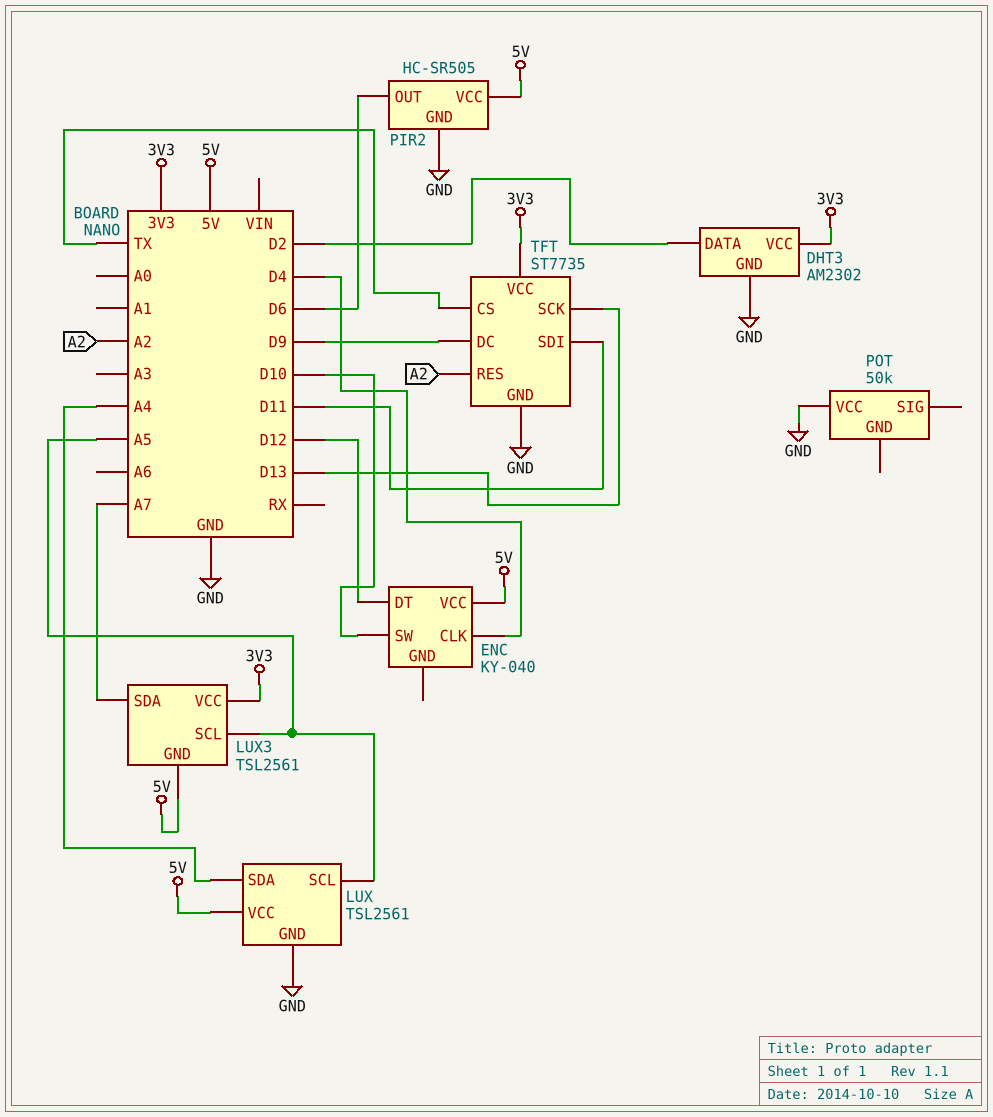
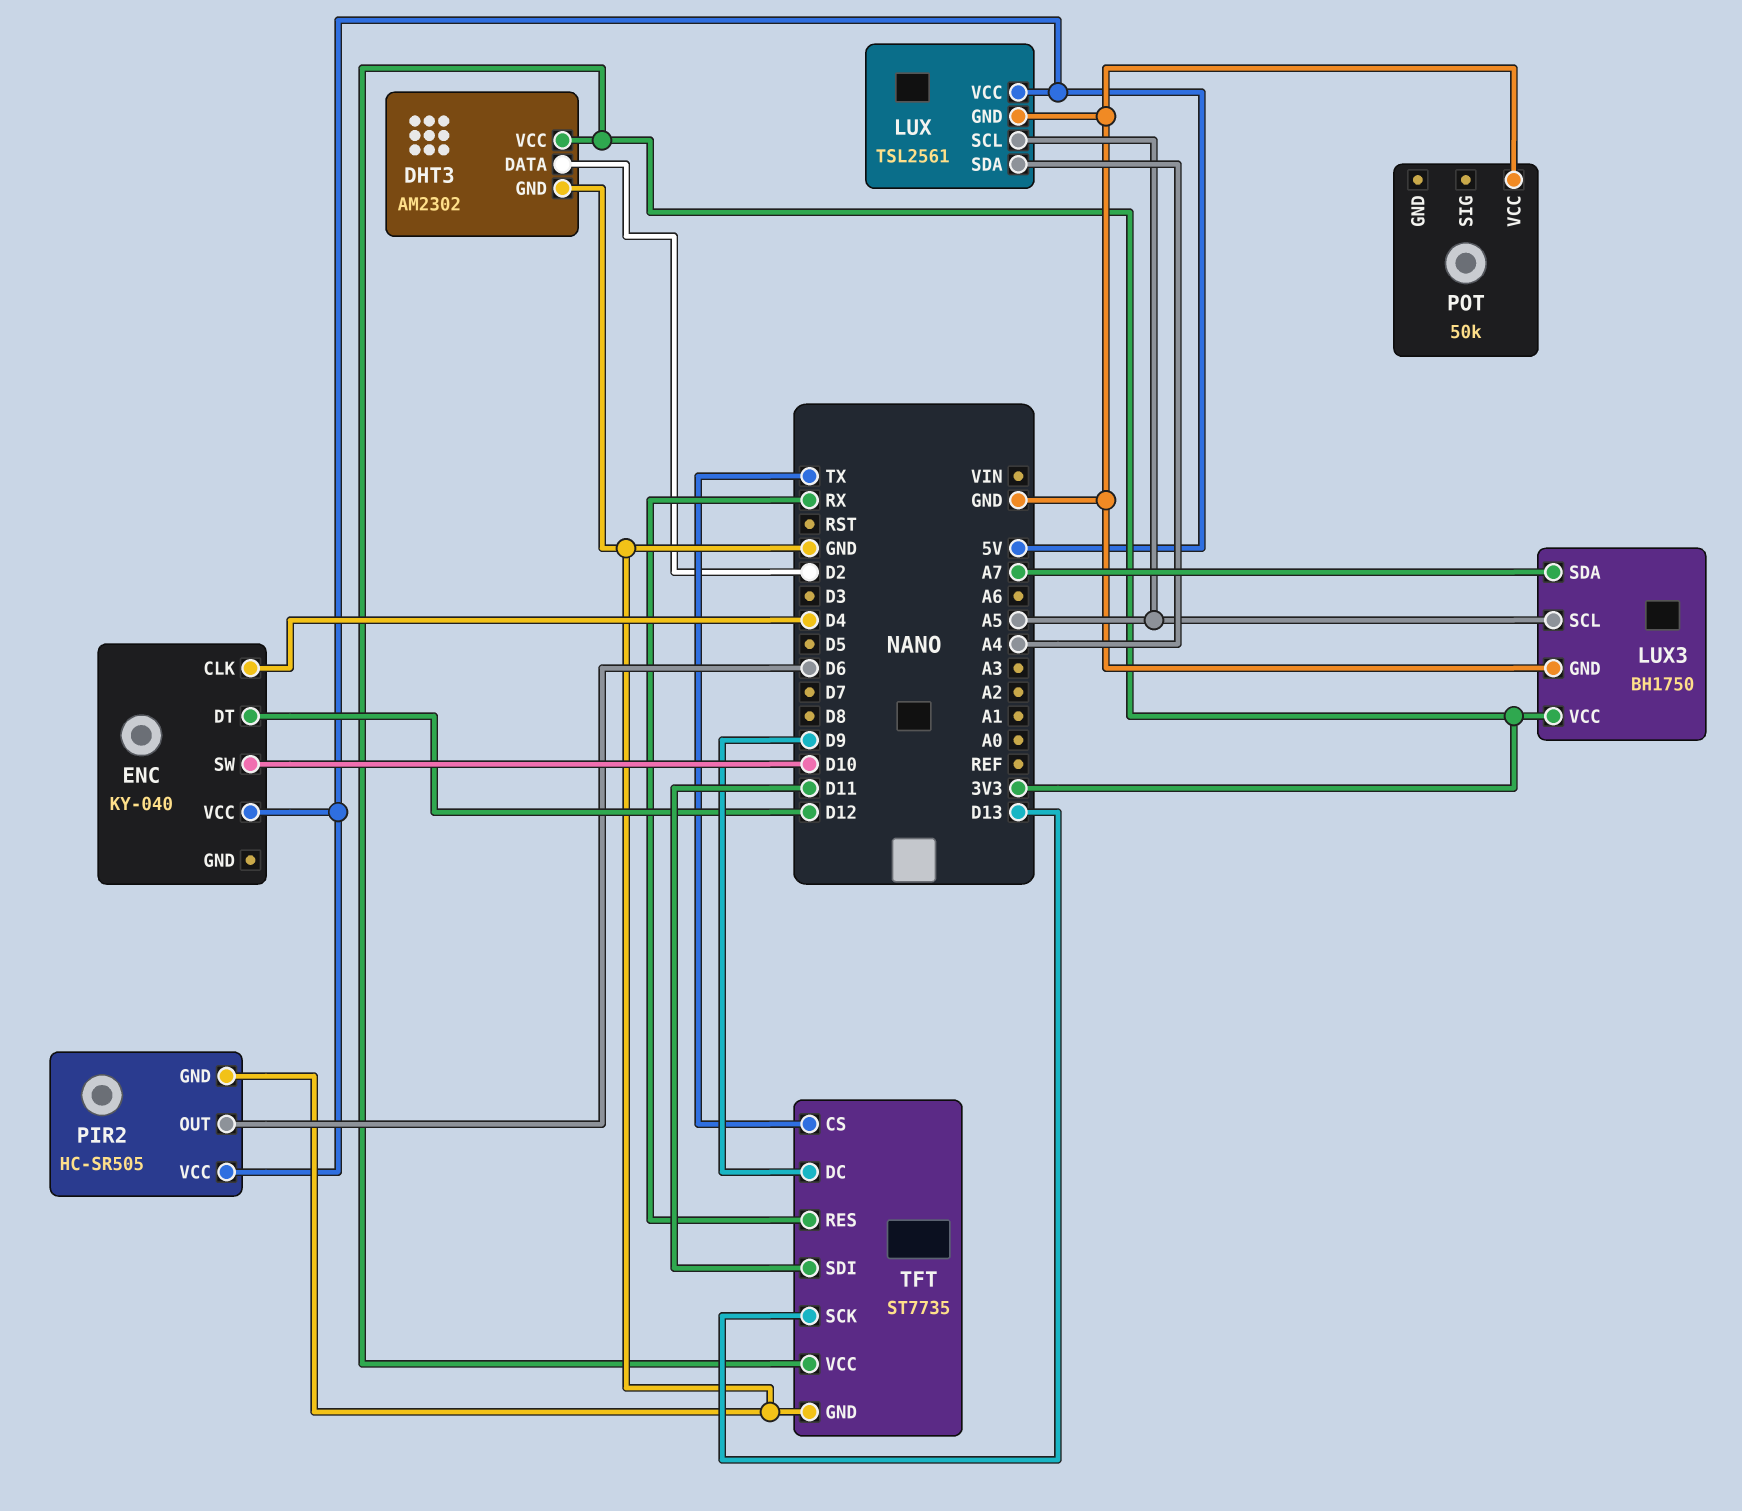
LUX3: TSL2561 -> BH1750
LUX3 pin GND: 5V -> GND
TFT pin RES: A2 -> RX

